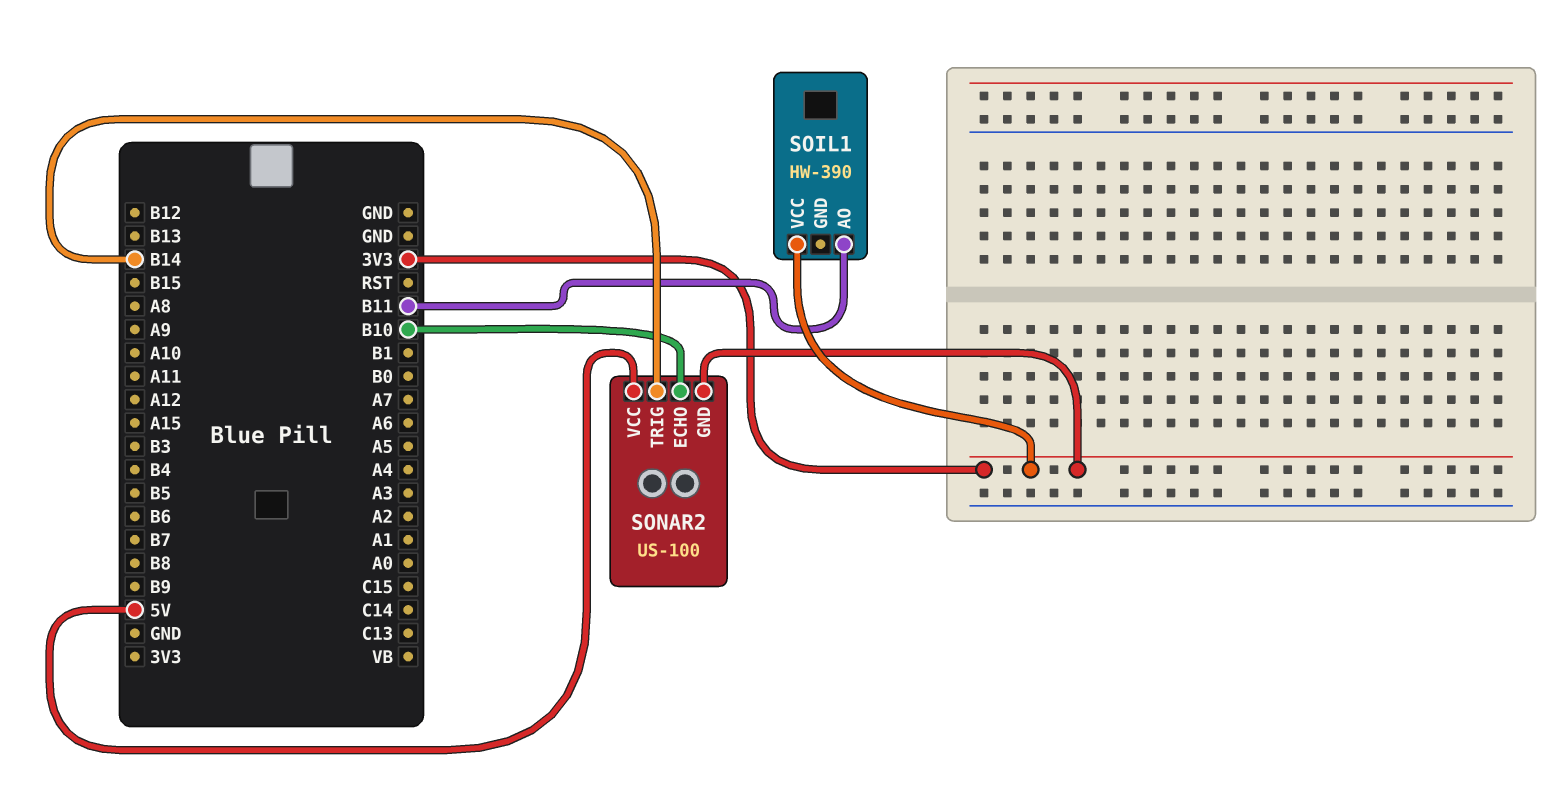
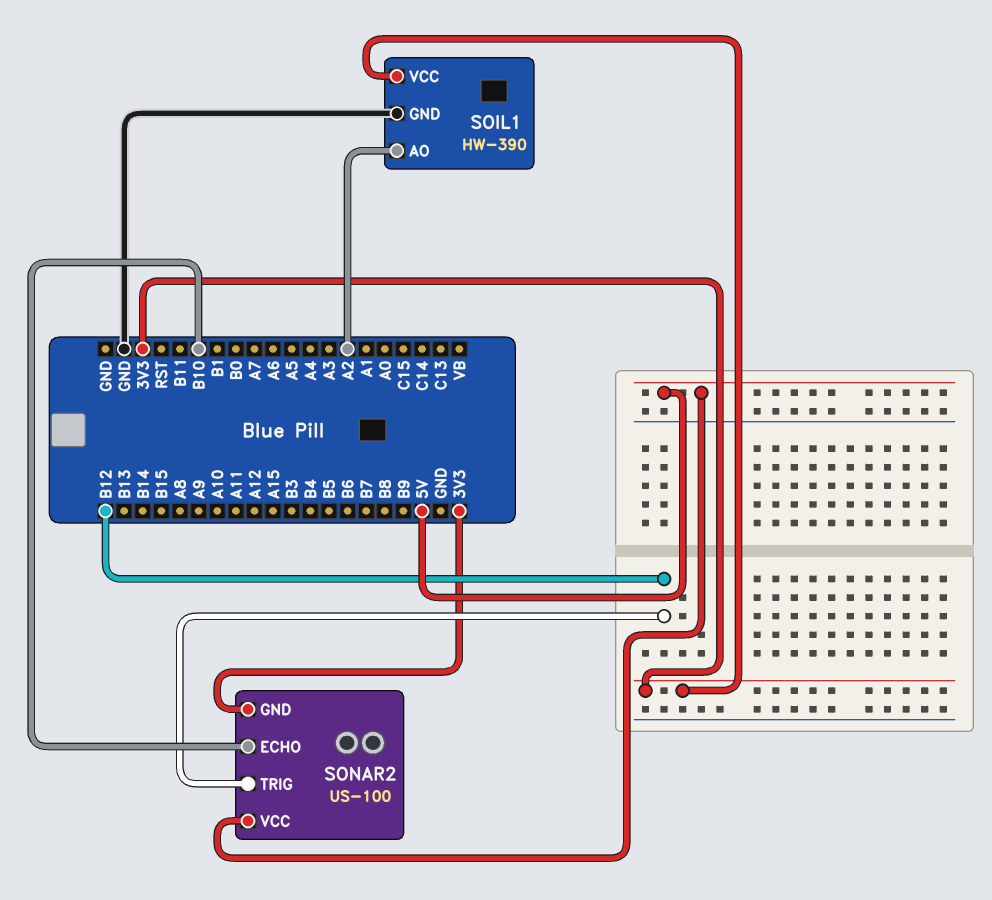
SOIL1 pin AO: B11 -> A2
SOIL1 pin GND: none -> GND
SONAR2 pin TRIG: B14 -> B12

